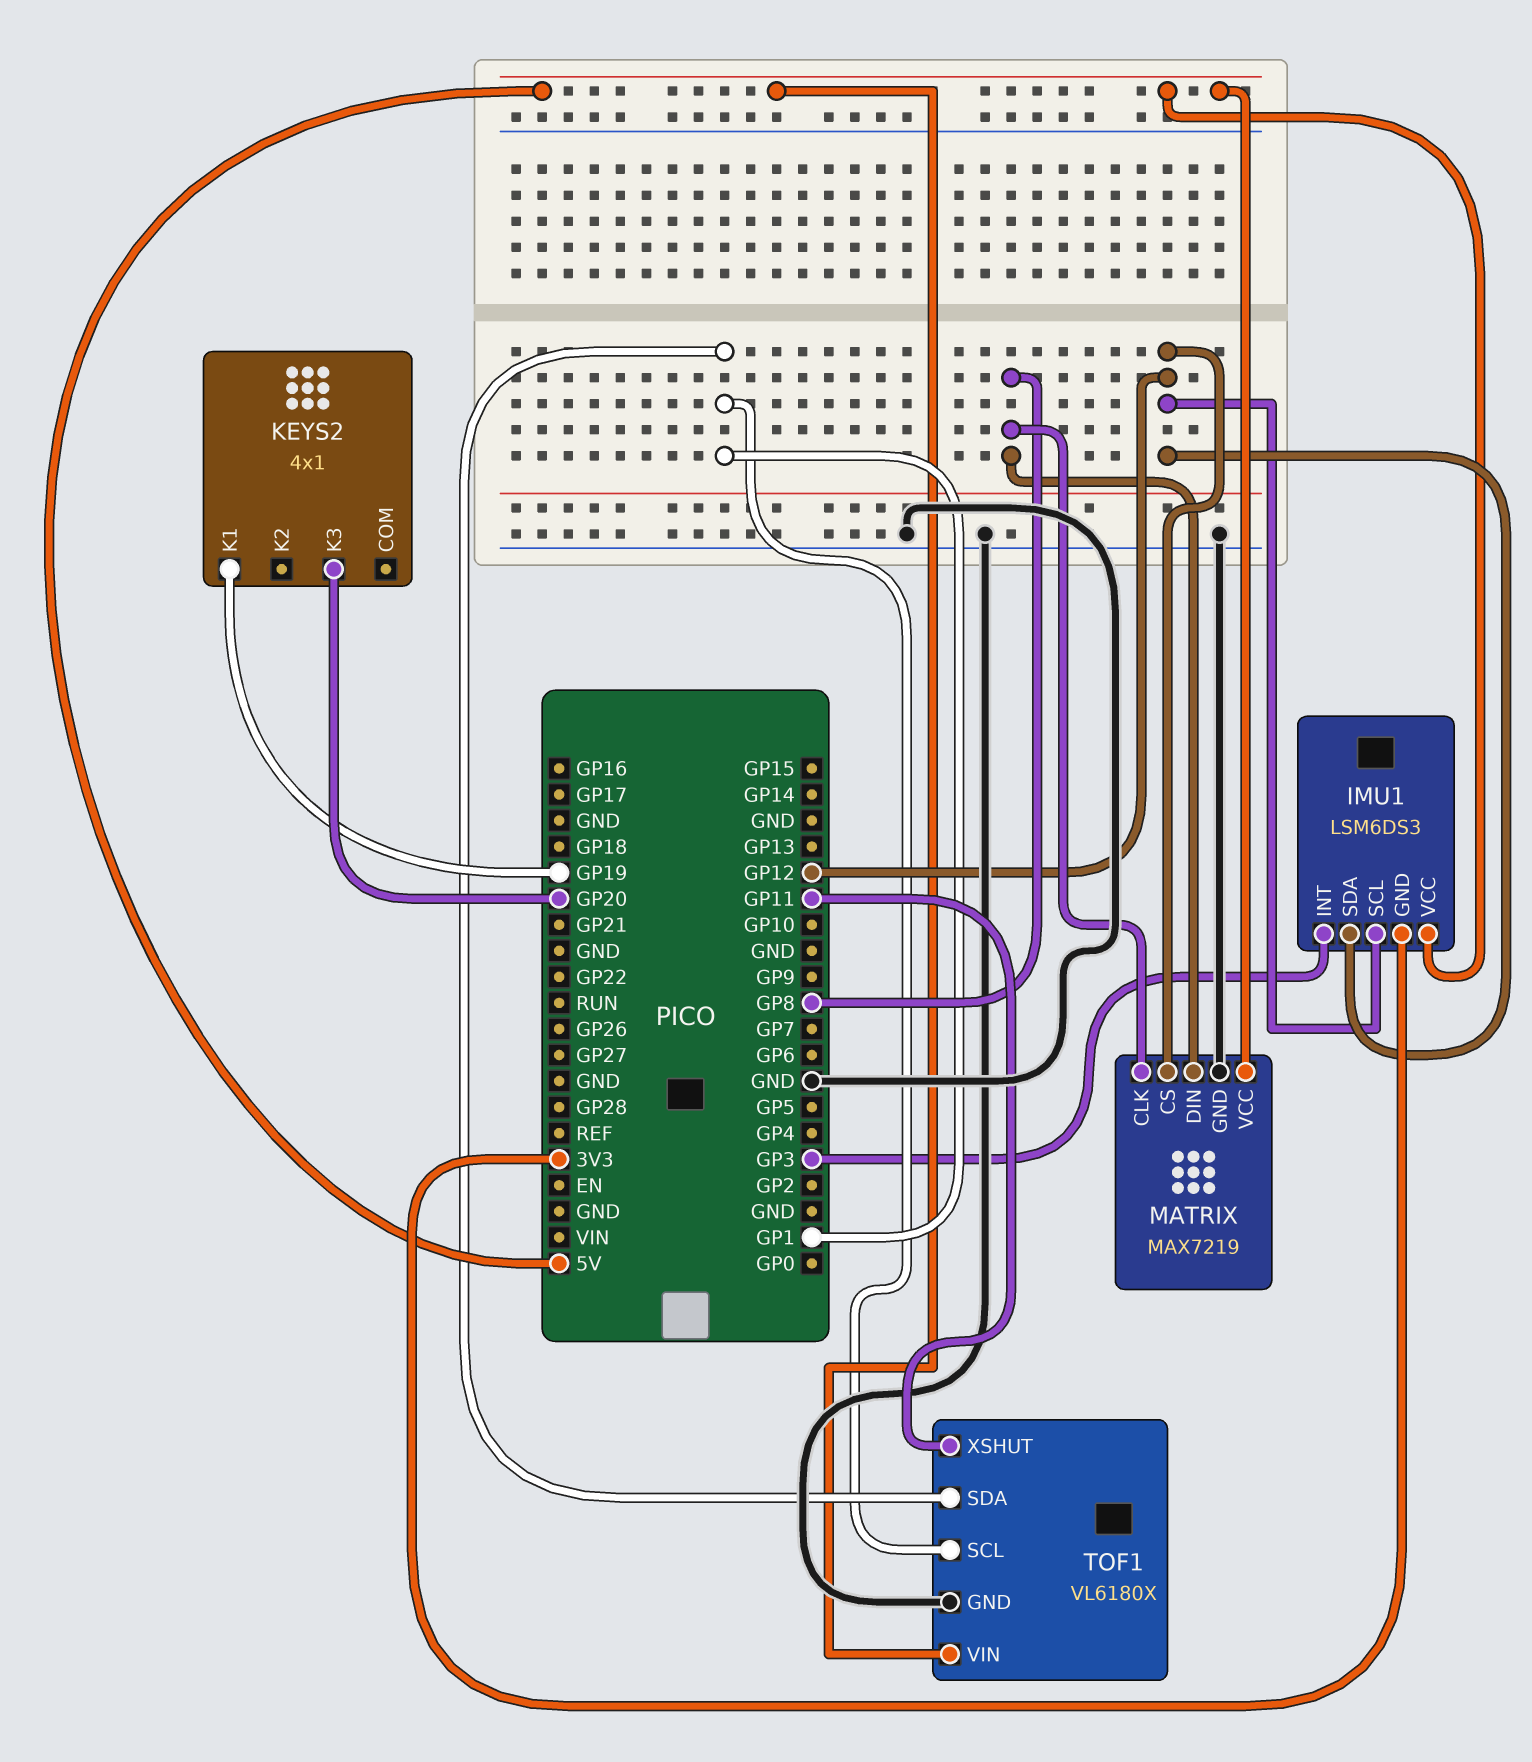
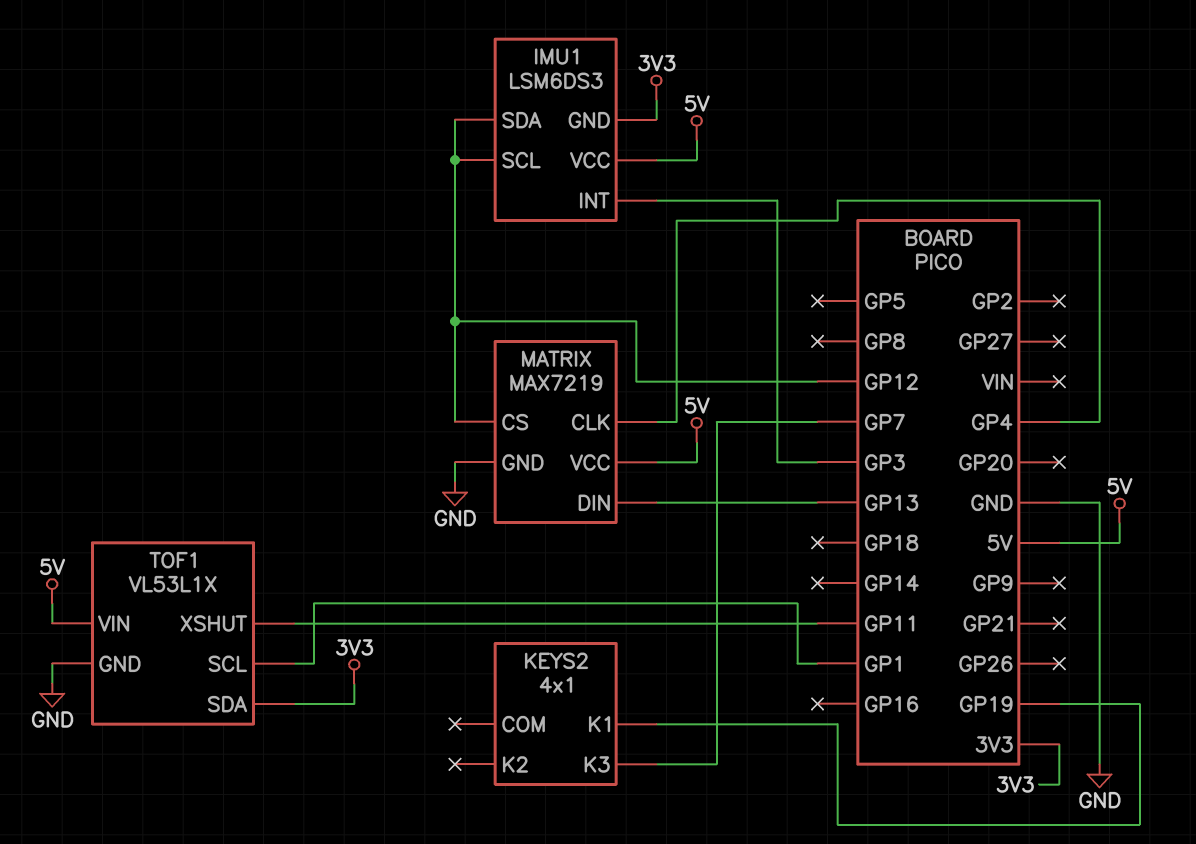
KEYS2 pin K3: GP20 -> GP7
MATRIX pin CLK: GP8 -> GP4
MATRIX pin DIN: GP8 -> GP13
TOF1: VL6180X -> VL53L1X
TOF1 pin SDA: GP1 -> 3V3

